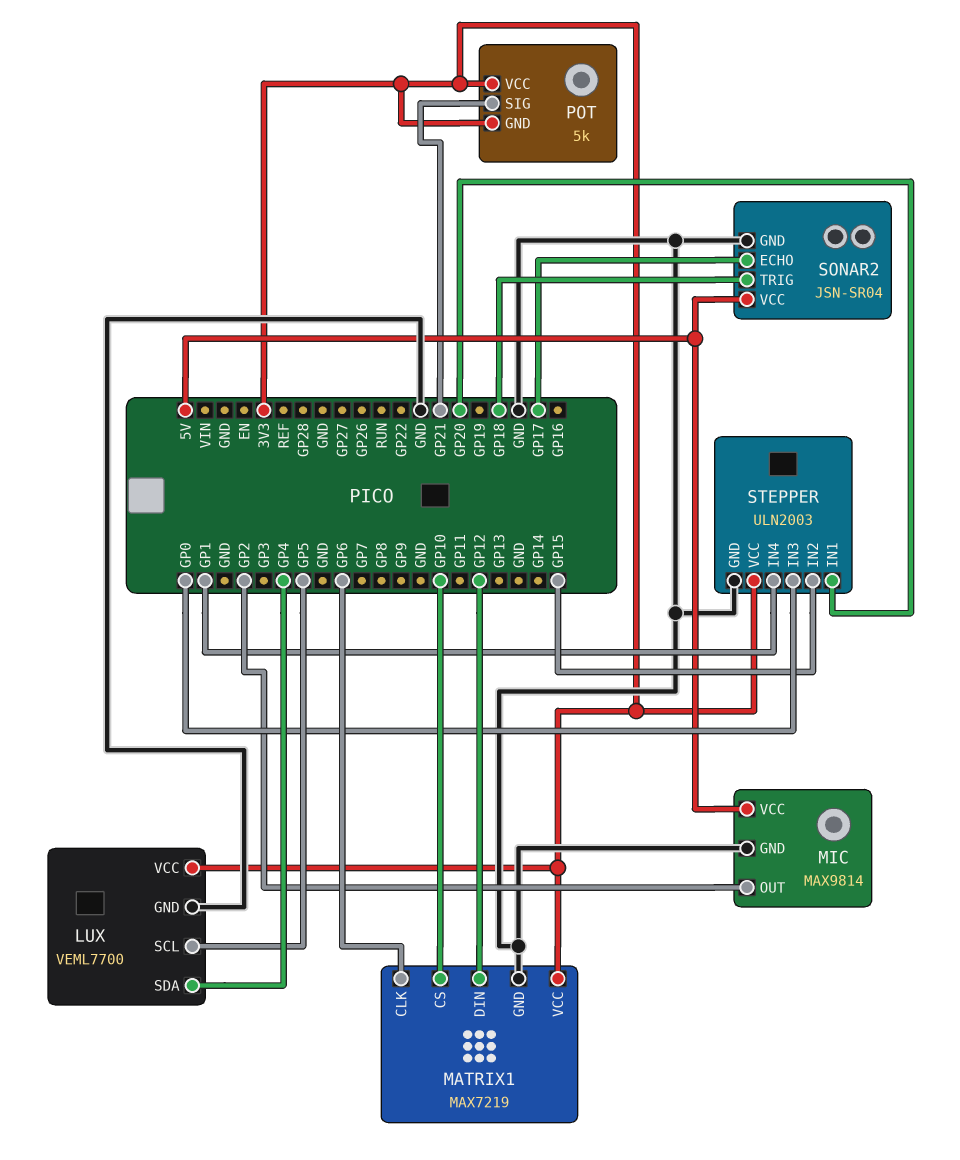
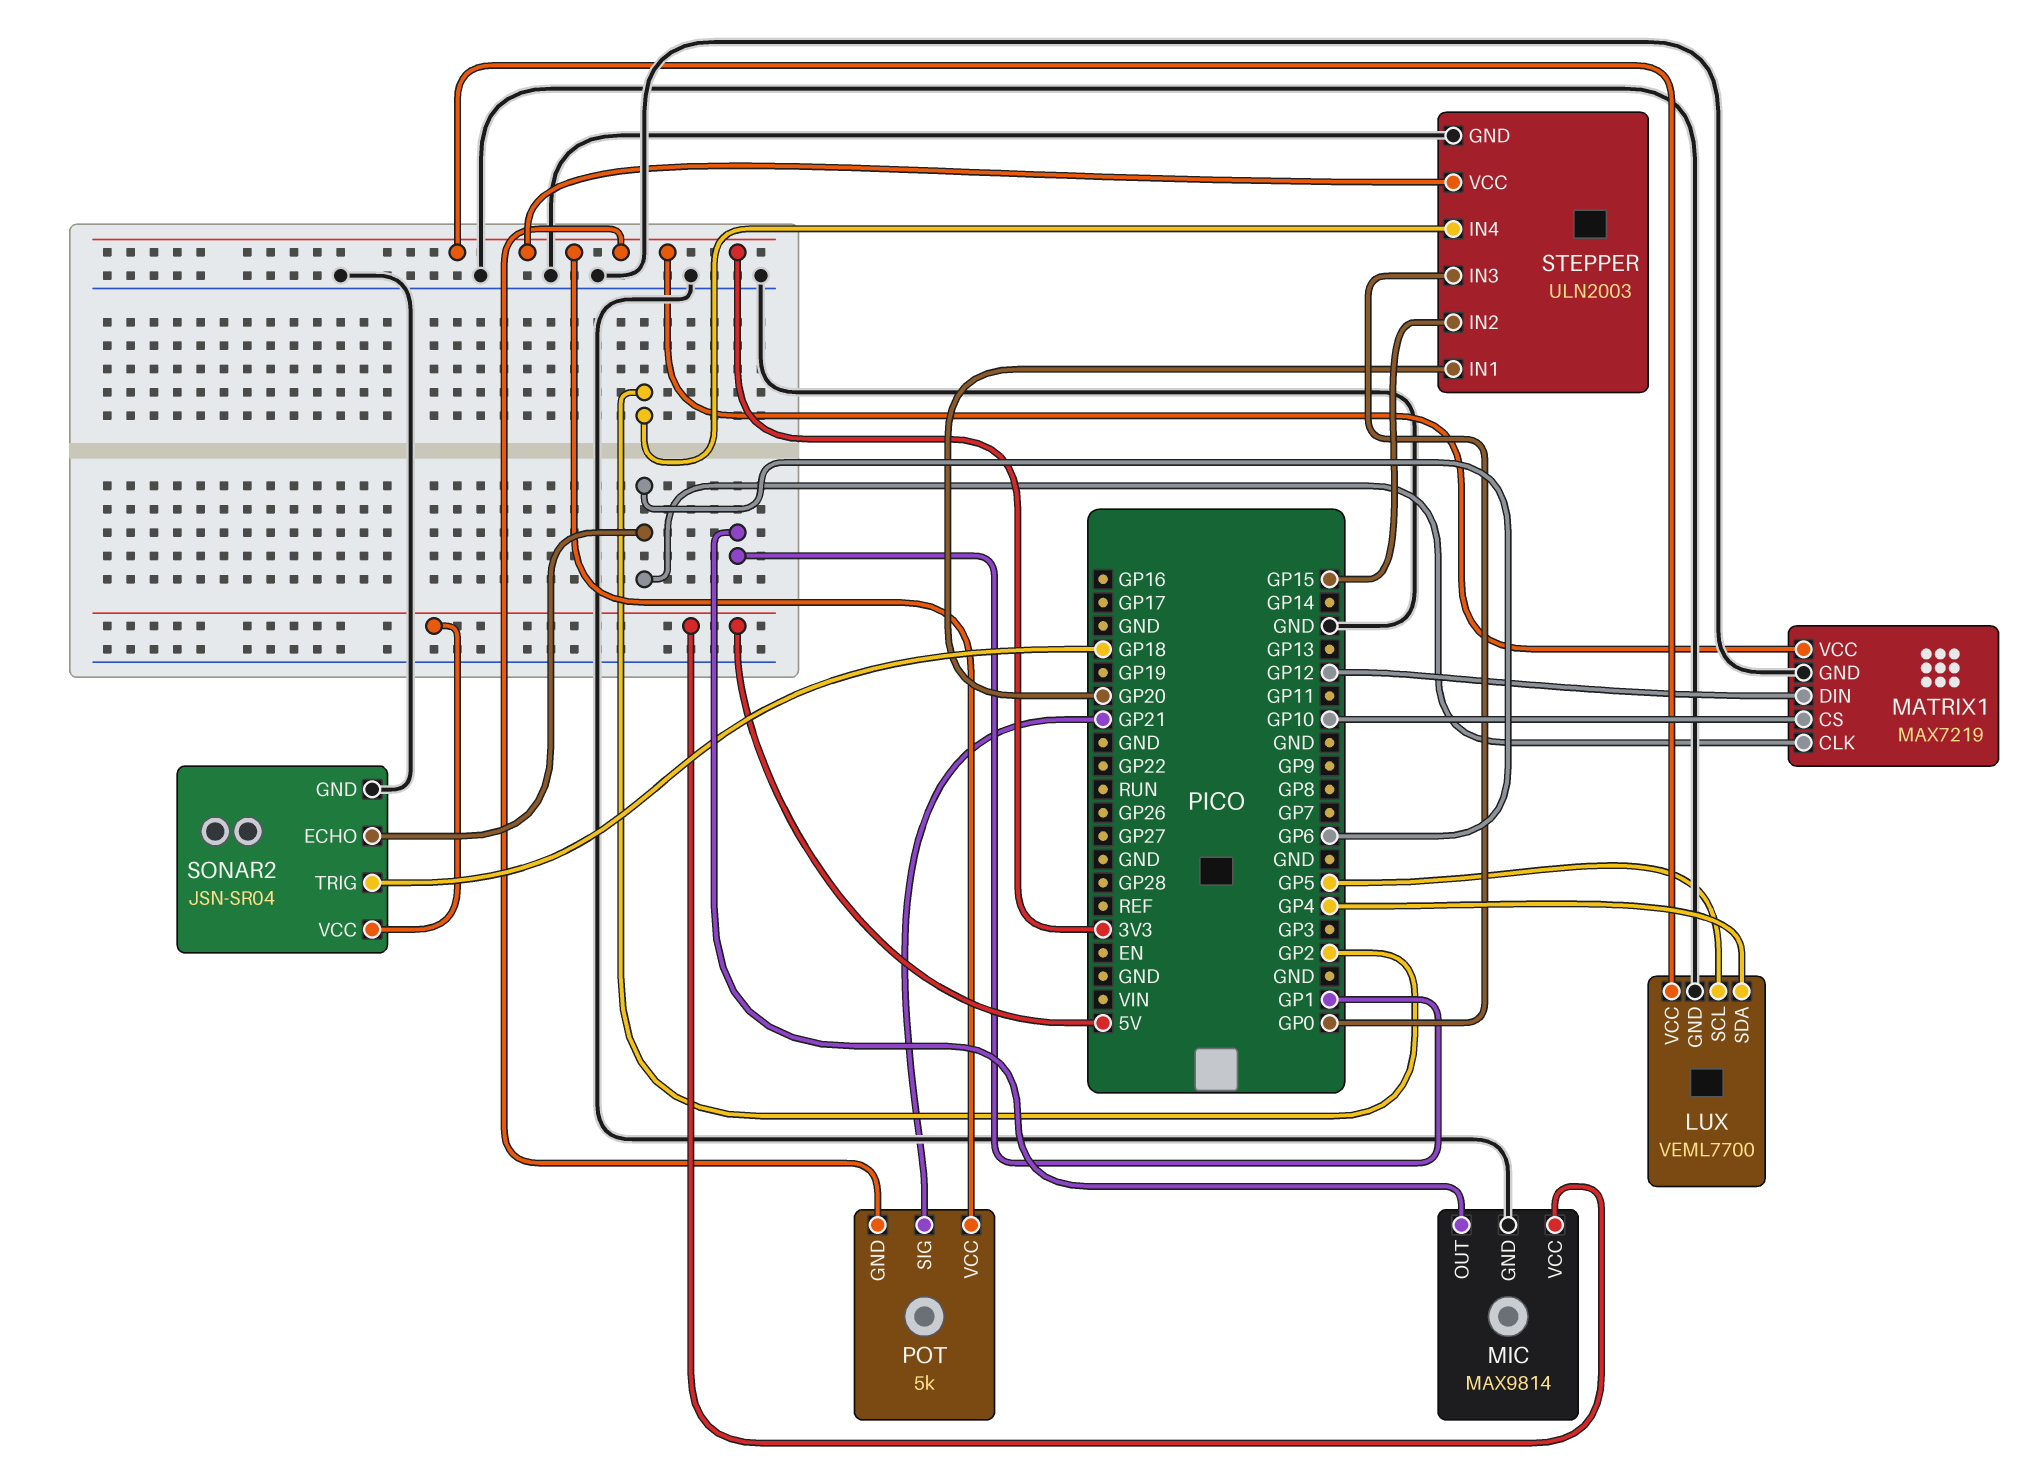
MIC pin OUT: GP2 -> GP1
SONAR2 pin ECHO: GP17 -> GP6
STEPPER pin IN4: GP1 -> GP2

